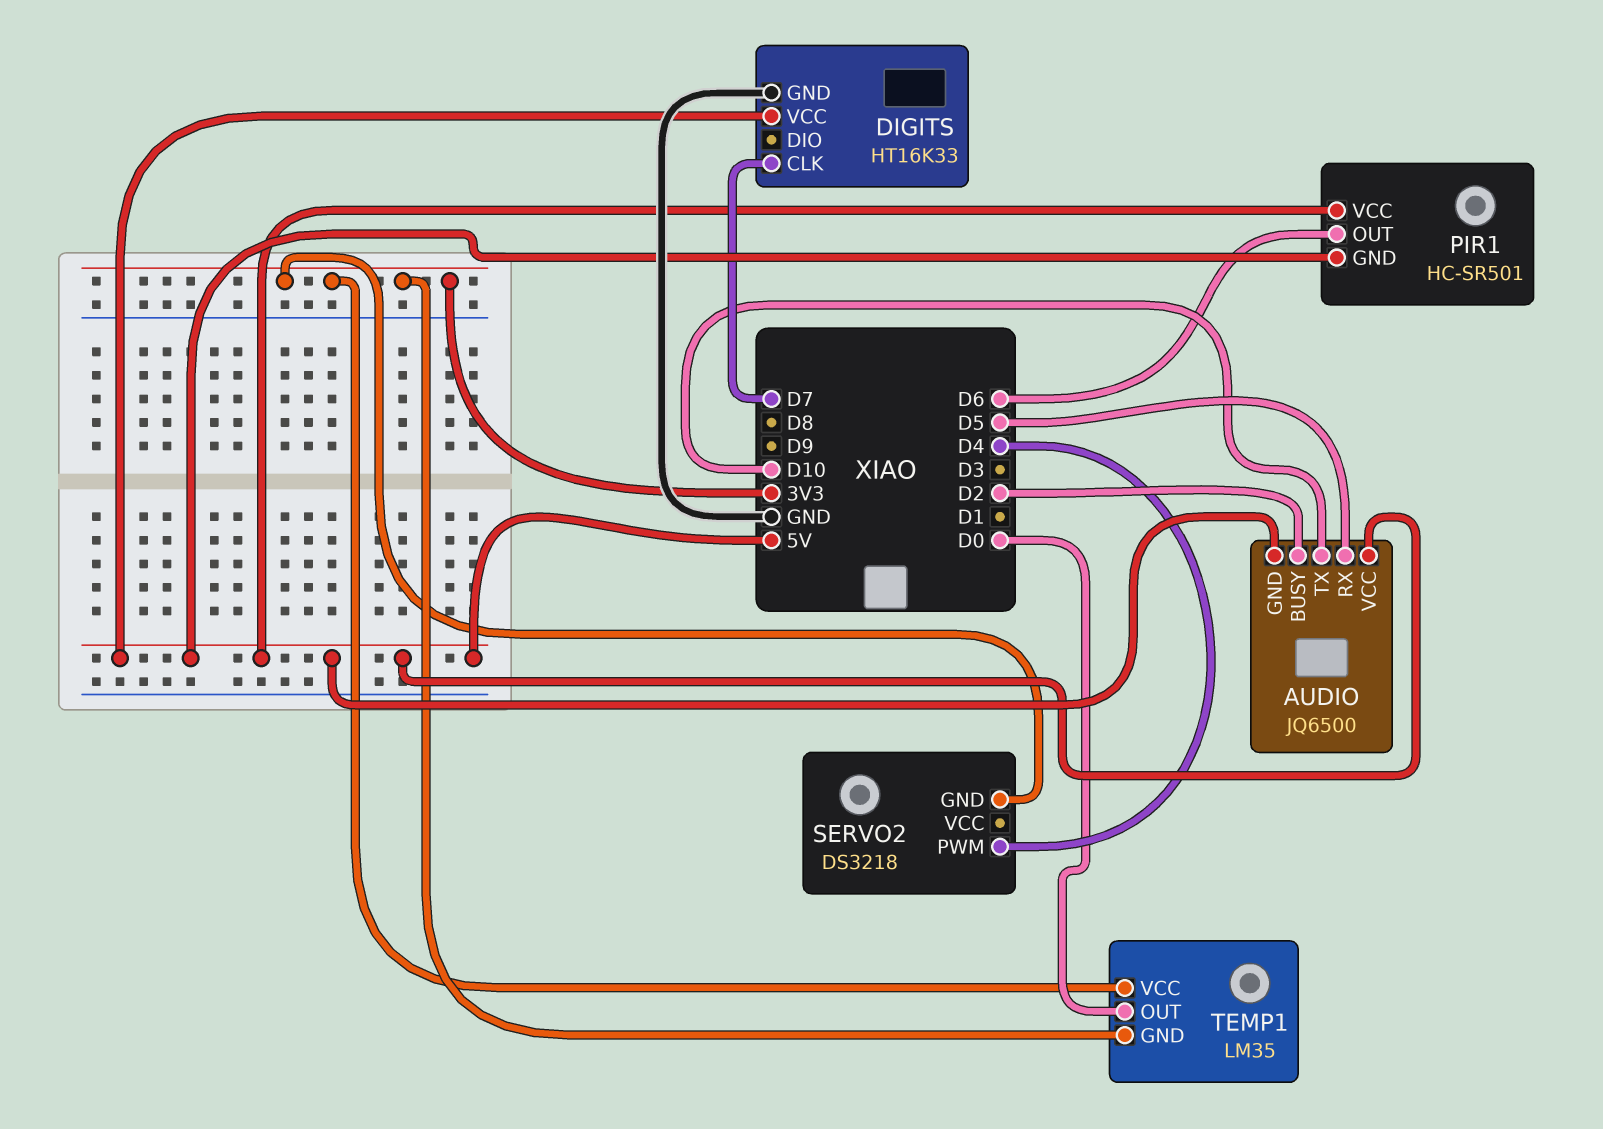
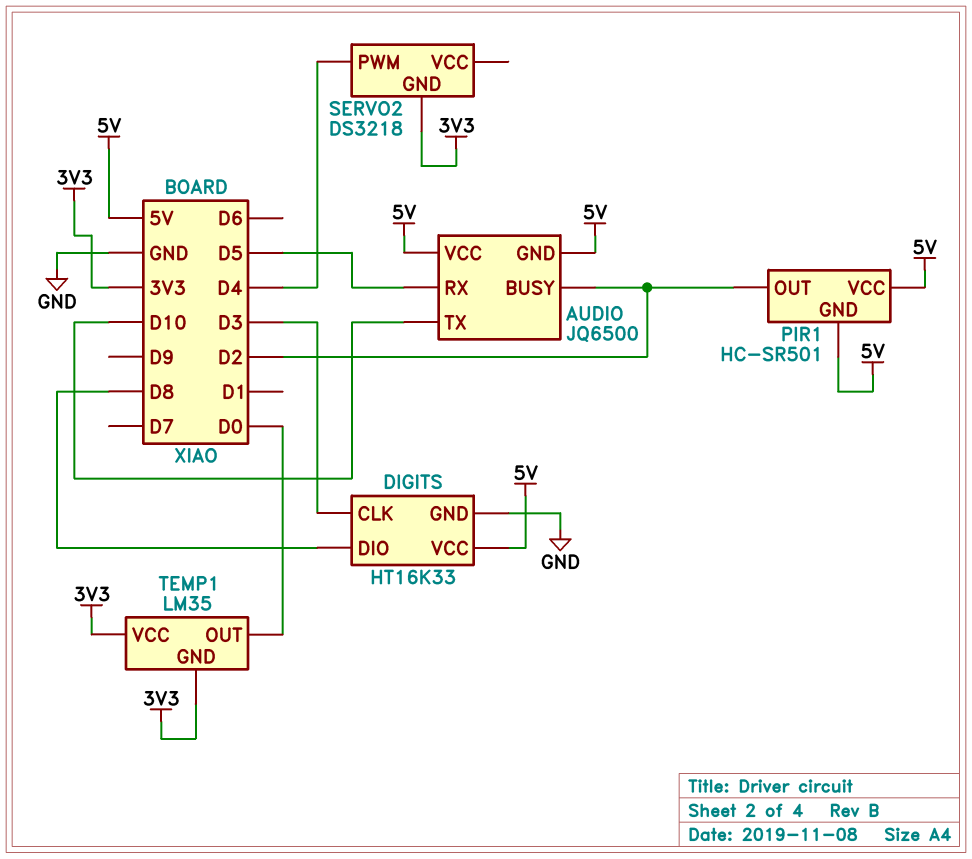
DIGITS pin CLK: D7 -> D3
DIGITS pin DIO: none -> D8
PIR1 pin OUT: D6 -> D2

